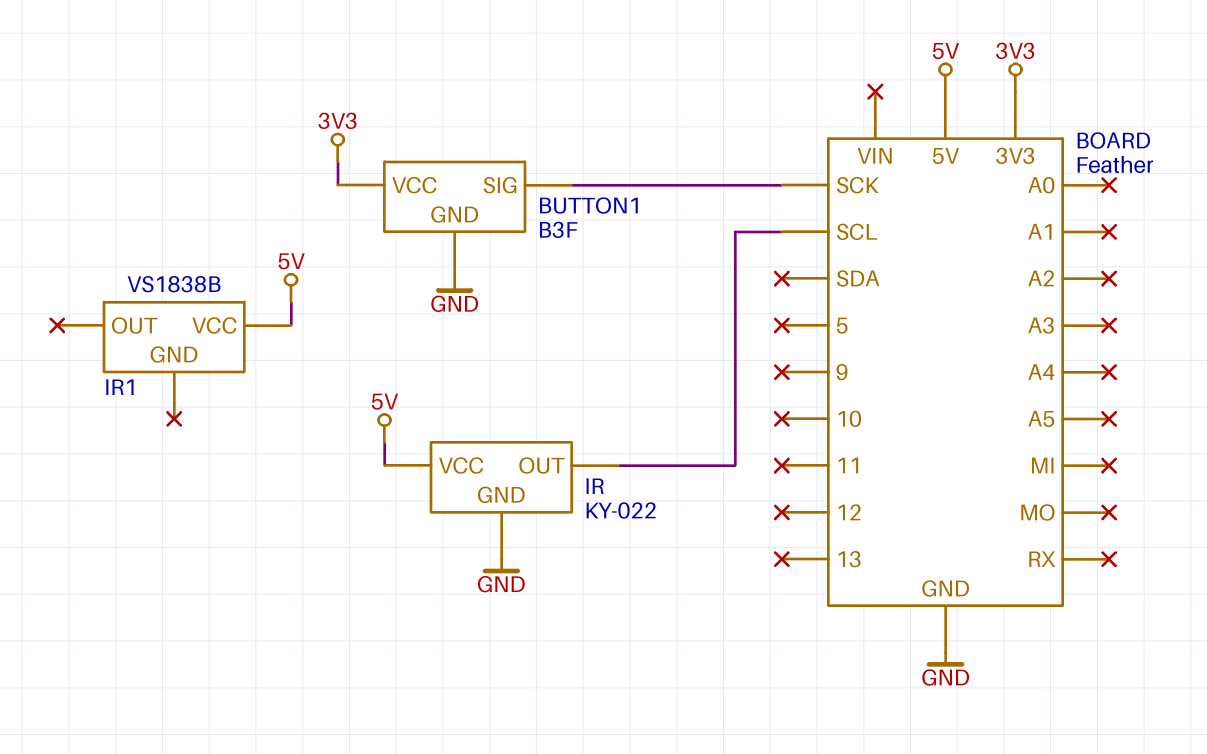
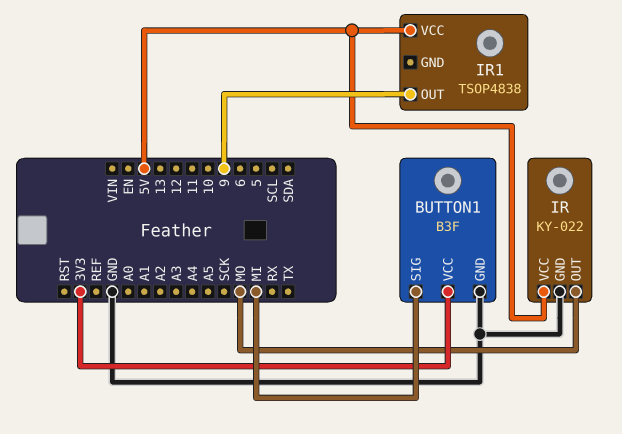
BUTTON1 pin SIG: SCK -> MI
IR pin OUT: SCL -> MO
IR1: VS1838B -> TSOP4838
IR1 pin OUT: none -> 9

